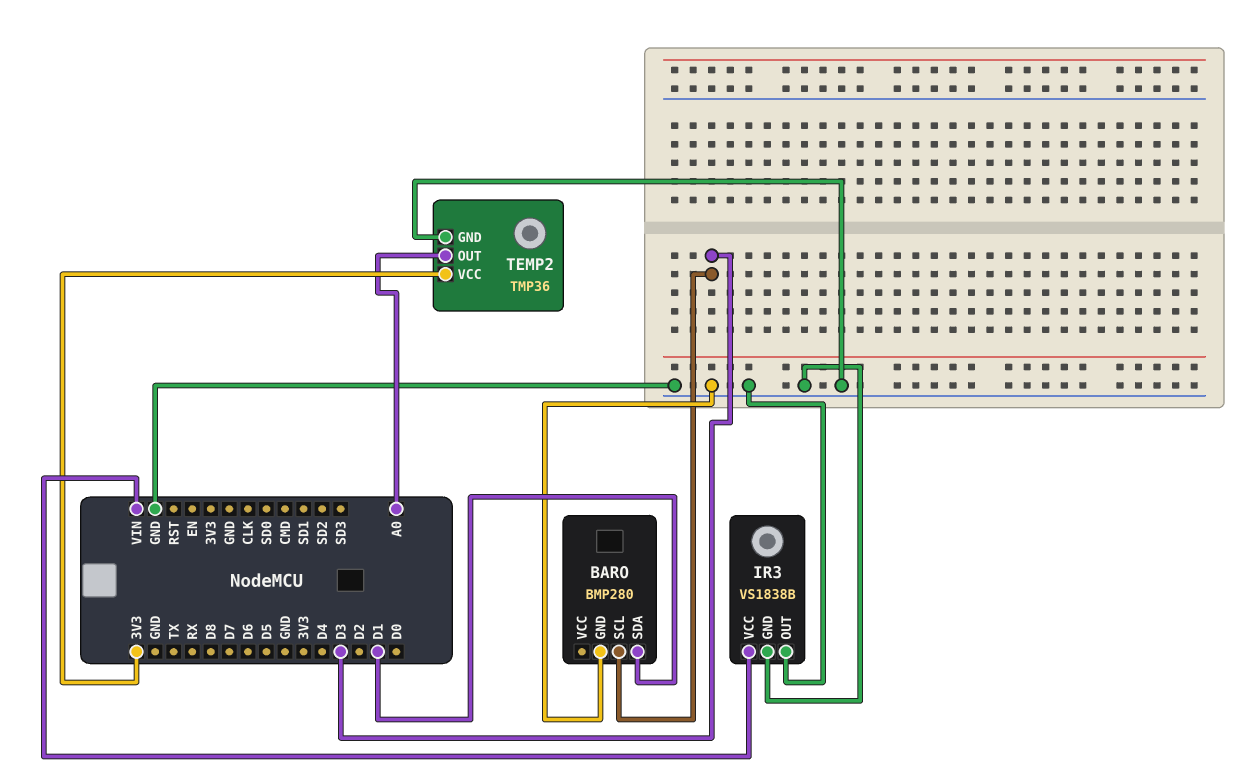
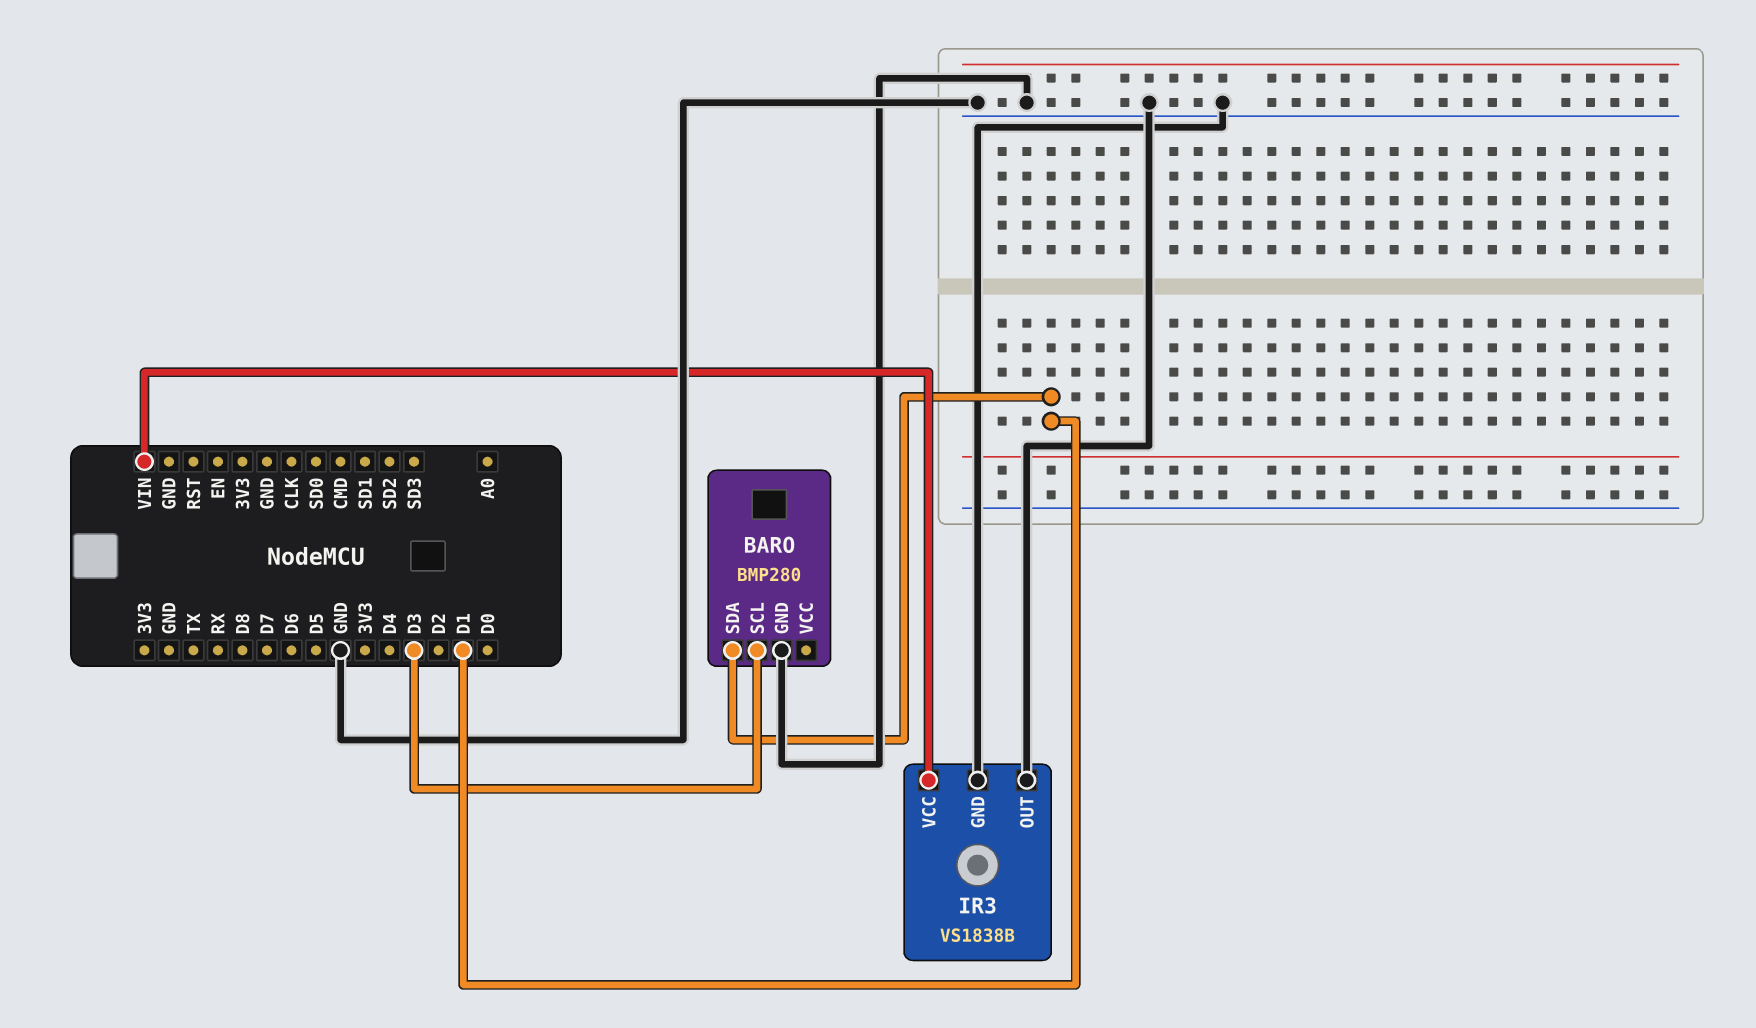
TEMP2: TMP36 -> none
TEMP2 pin GND: GND -> none
TEMP2 pin OUT: A0 -> none
TEMP2 pin VCC: 3V3 -> none

